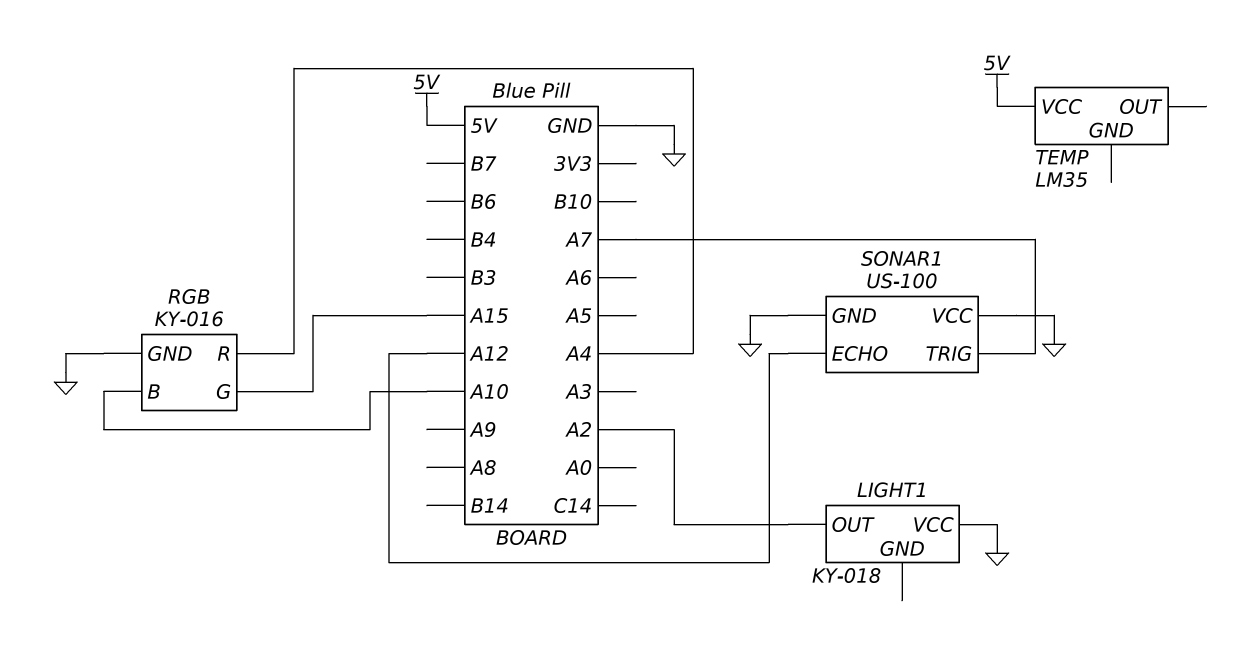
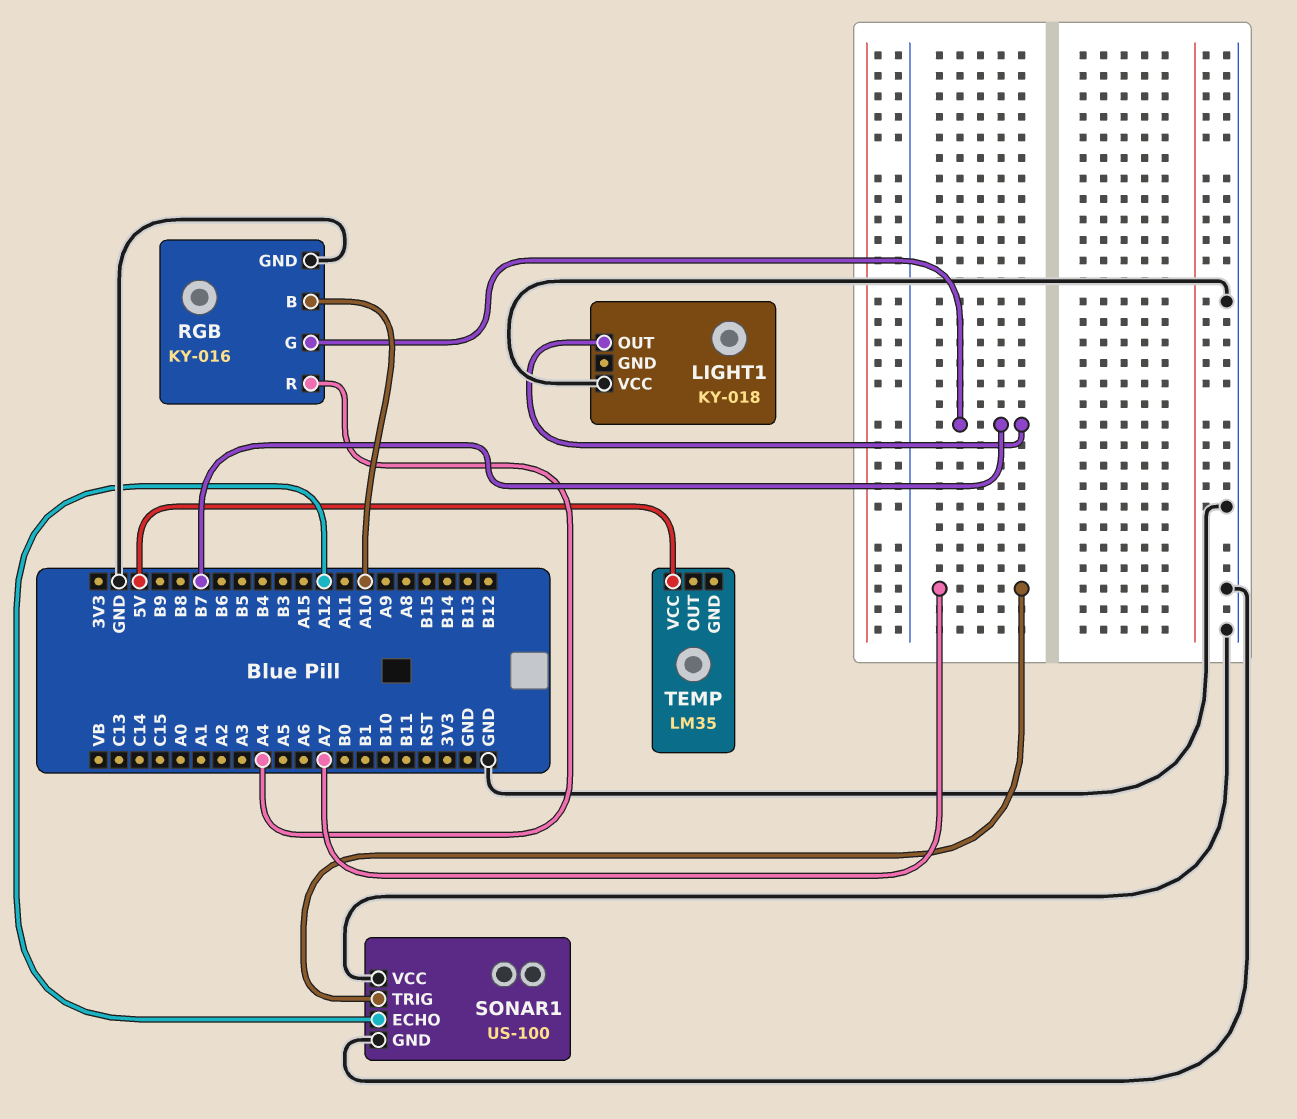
LIGHT1 pin OUT: A2 -> B7
RGB pin G: A15 -> B7

